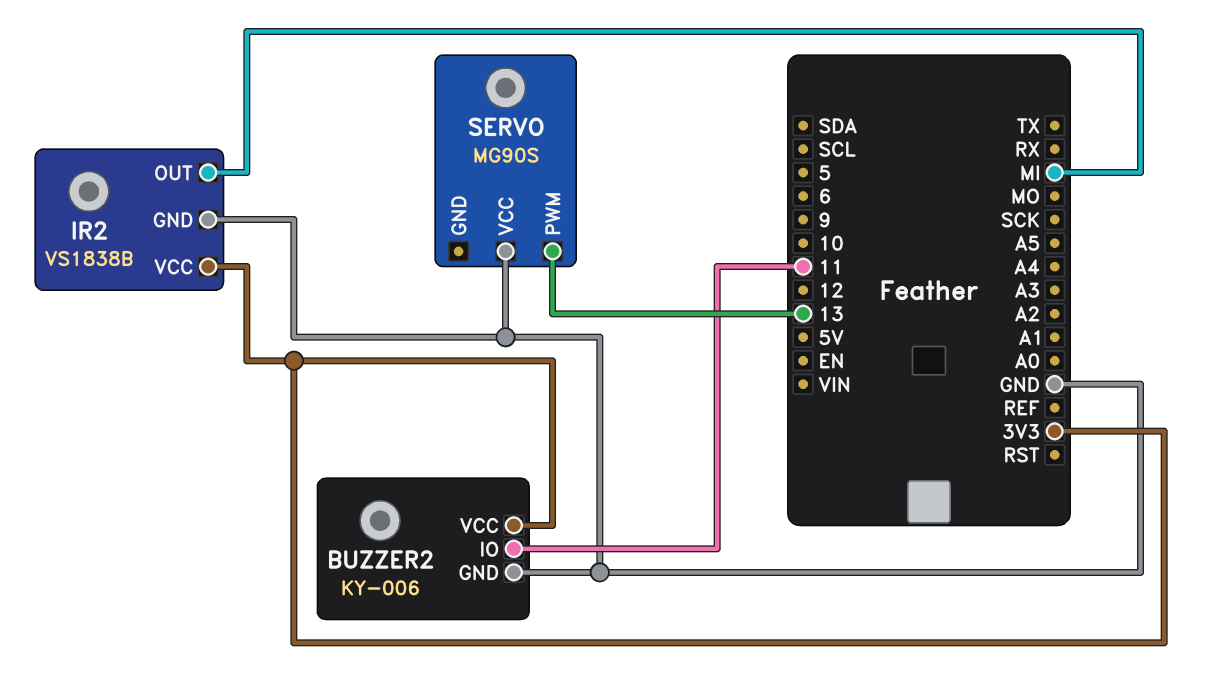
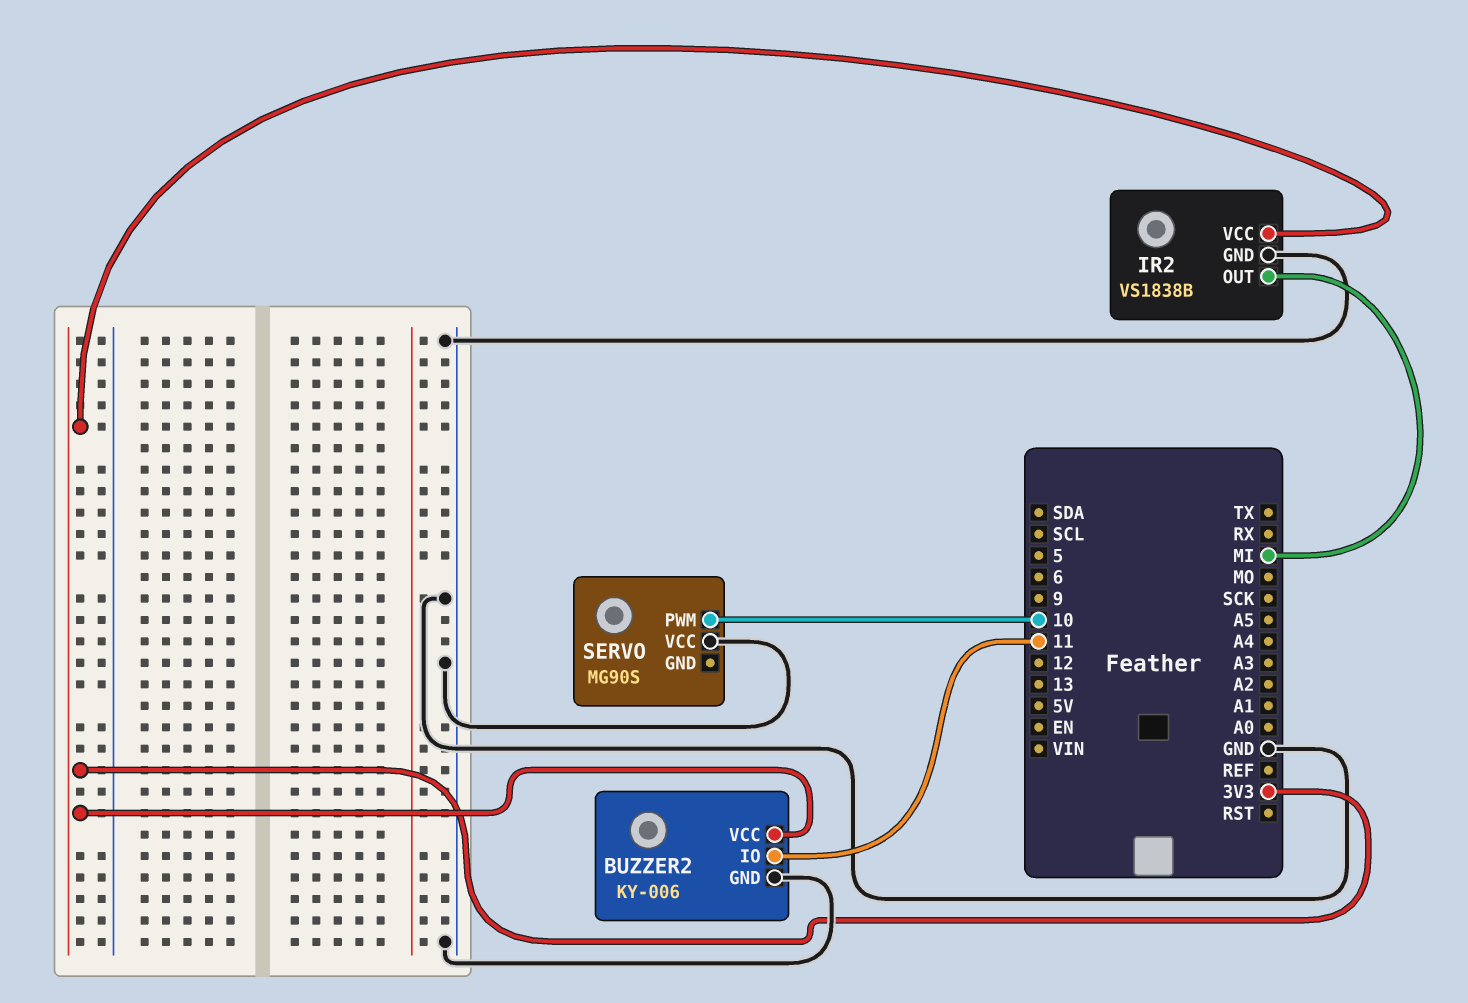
SERVO pin PWM: 13 -> 10

